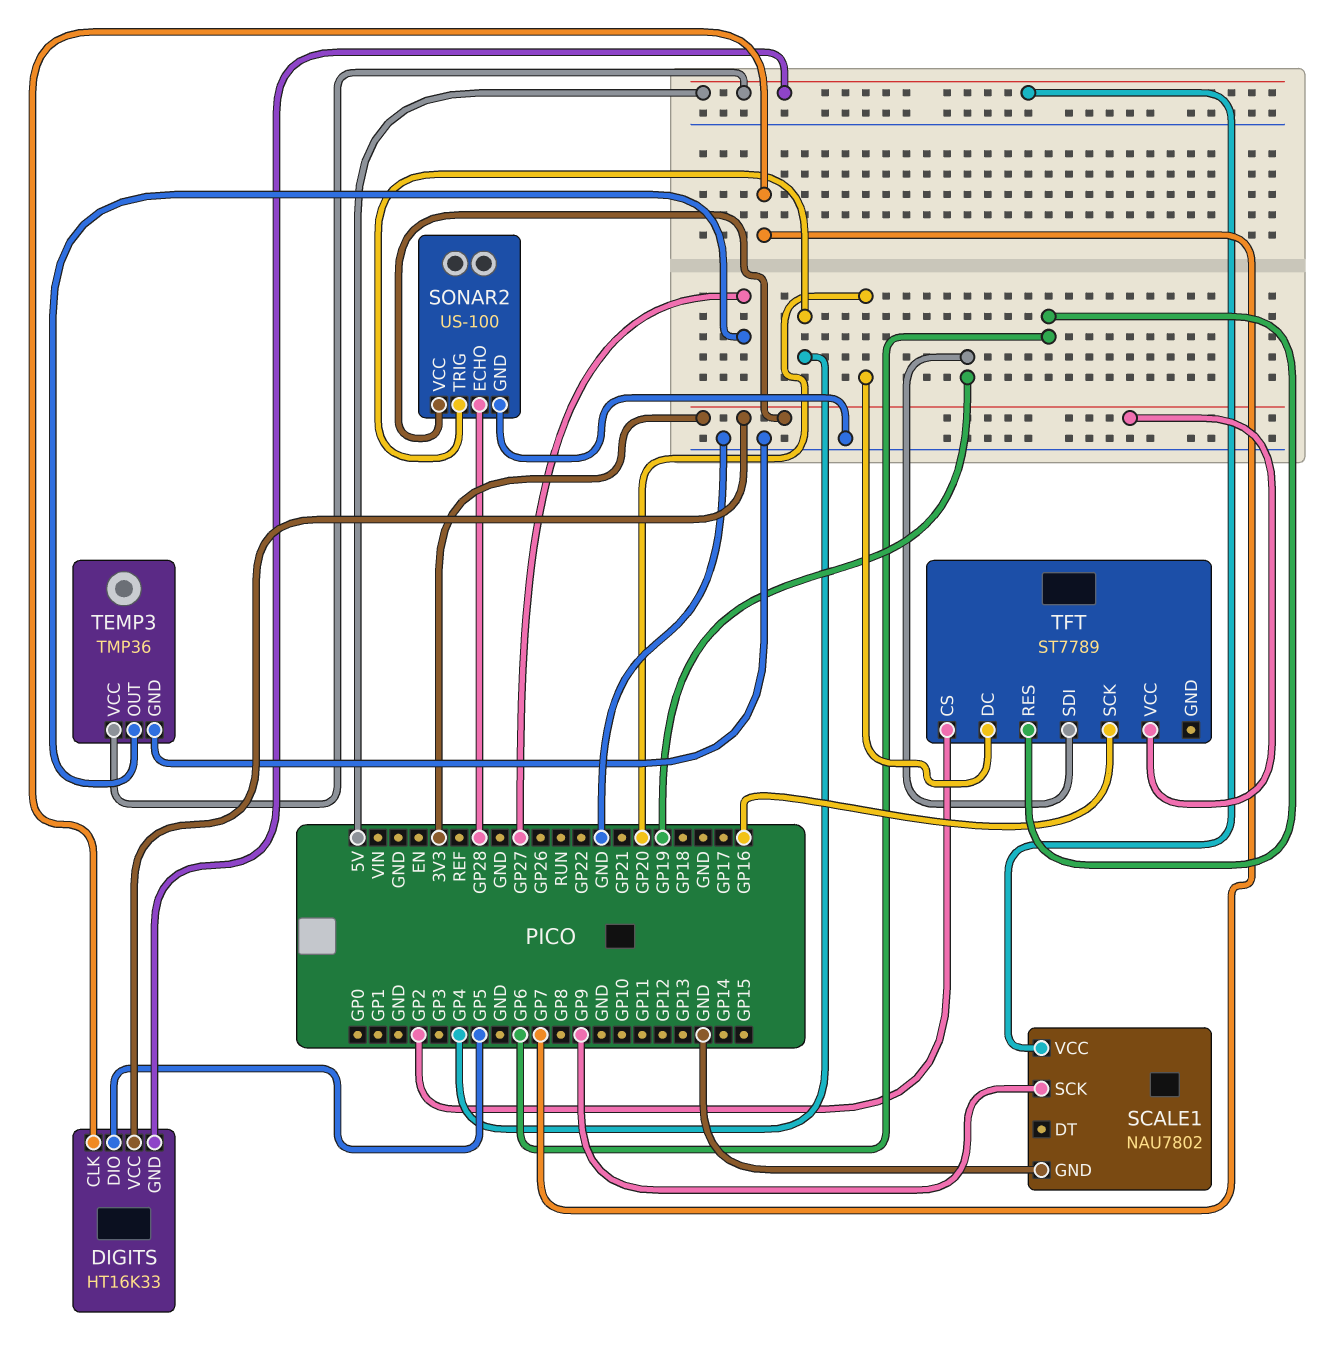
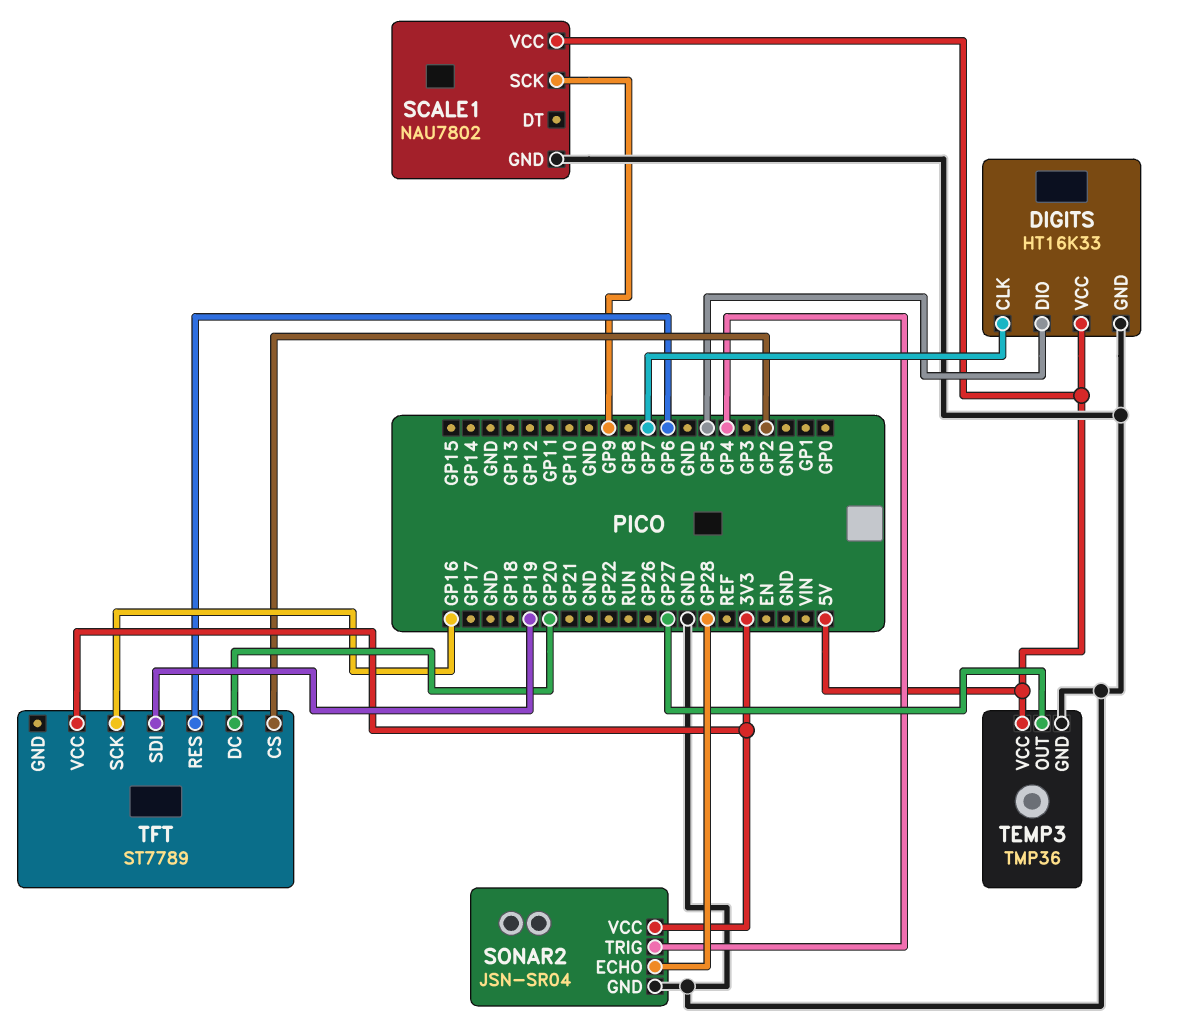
DIGITS pin GND: 5V -> GND
DIGITS pin VCC: 3V3 -> 5V
SONAR2: US-100 -> JSN-SR04

